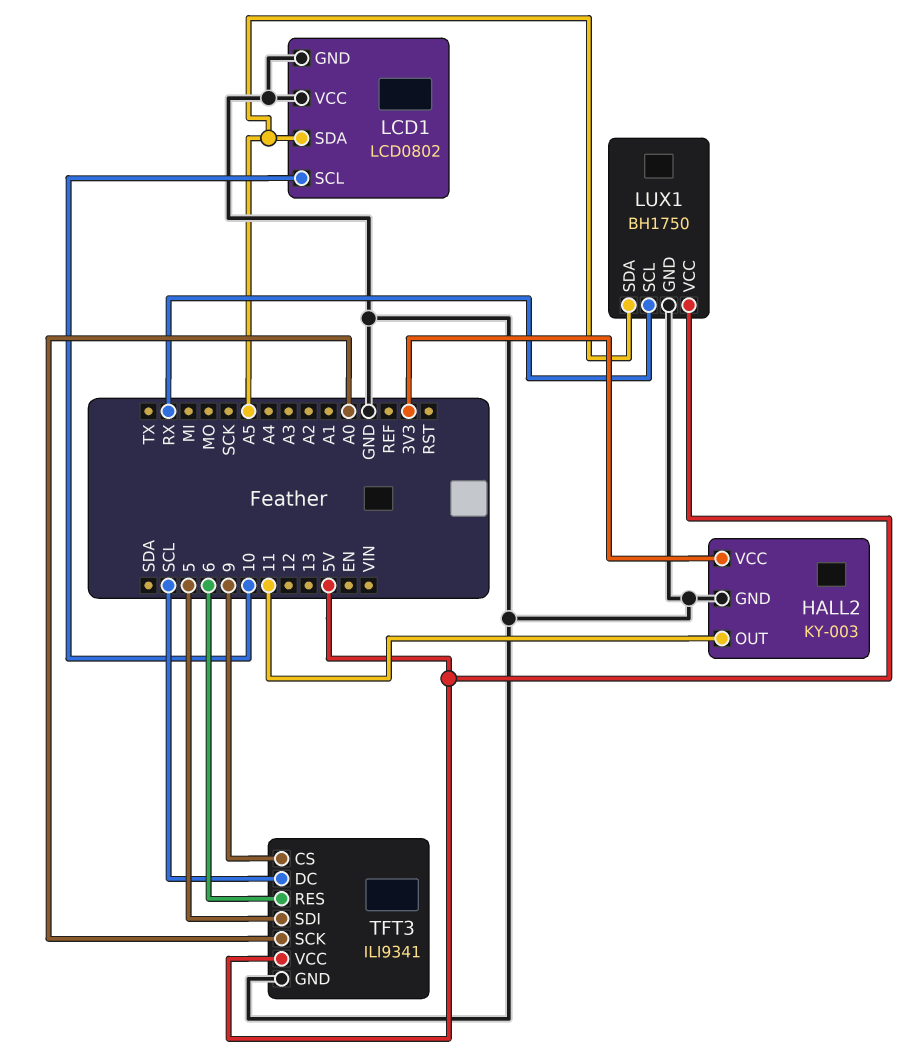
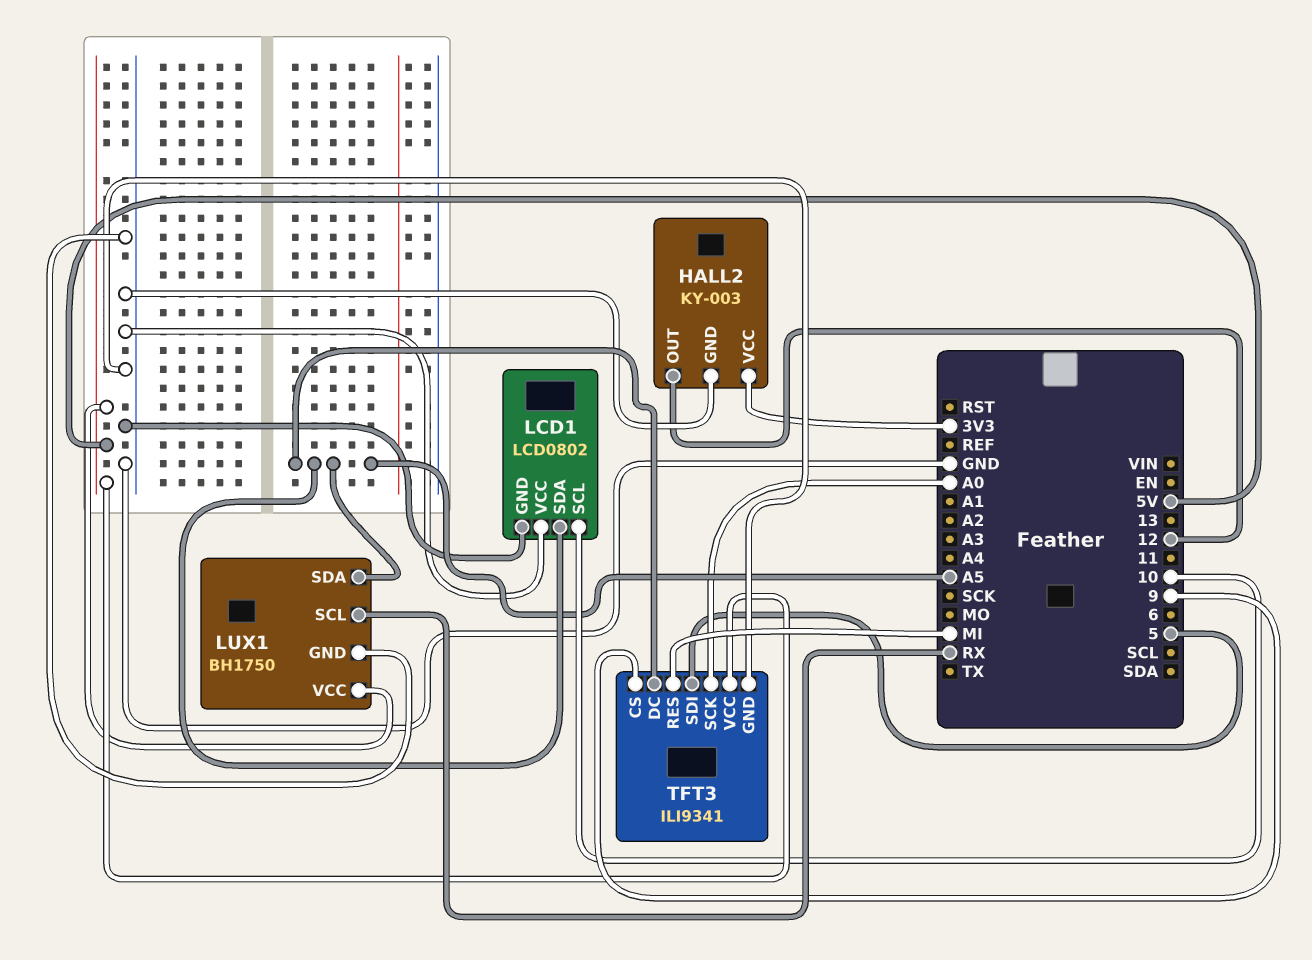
HALL2 pin OUT: 11 -> 12
TFT3 pin DC: SCL -> A5
TFT3 pin RES: 6 -> MI

